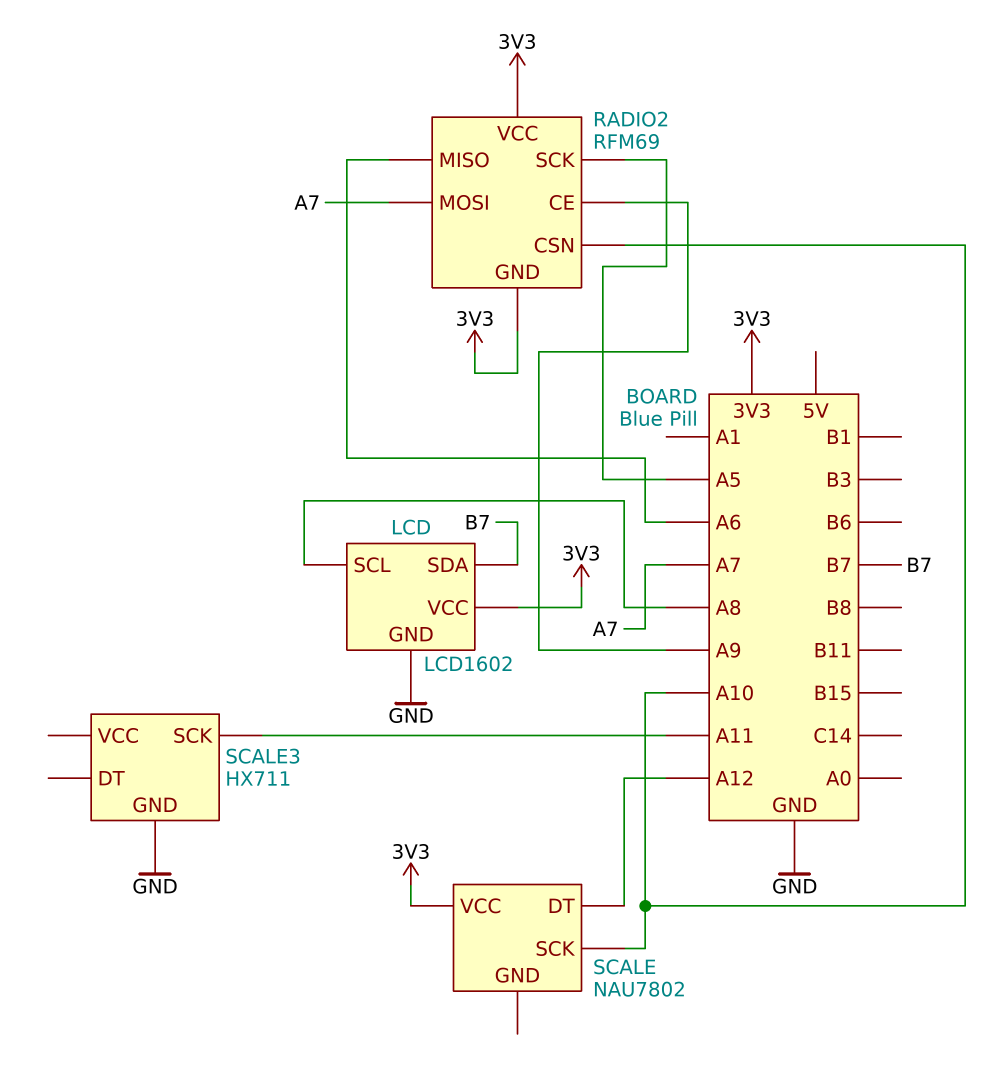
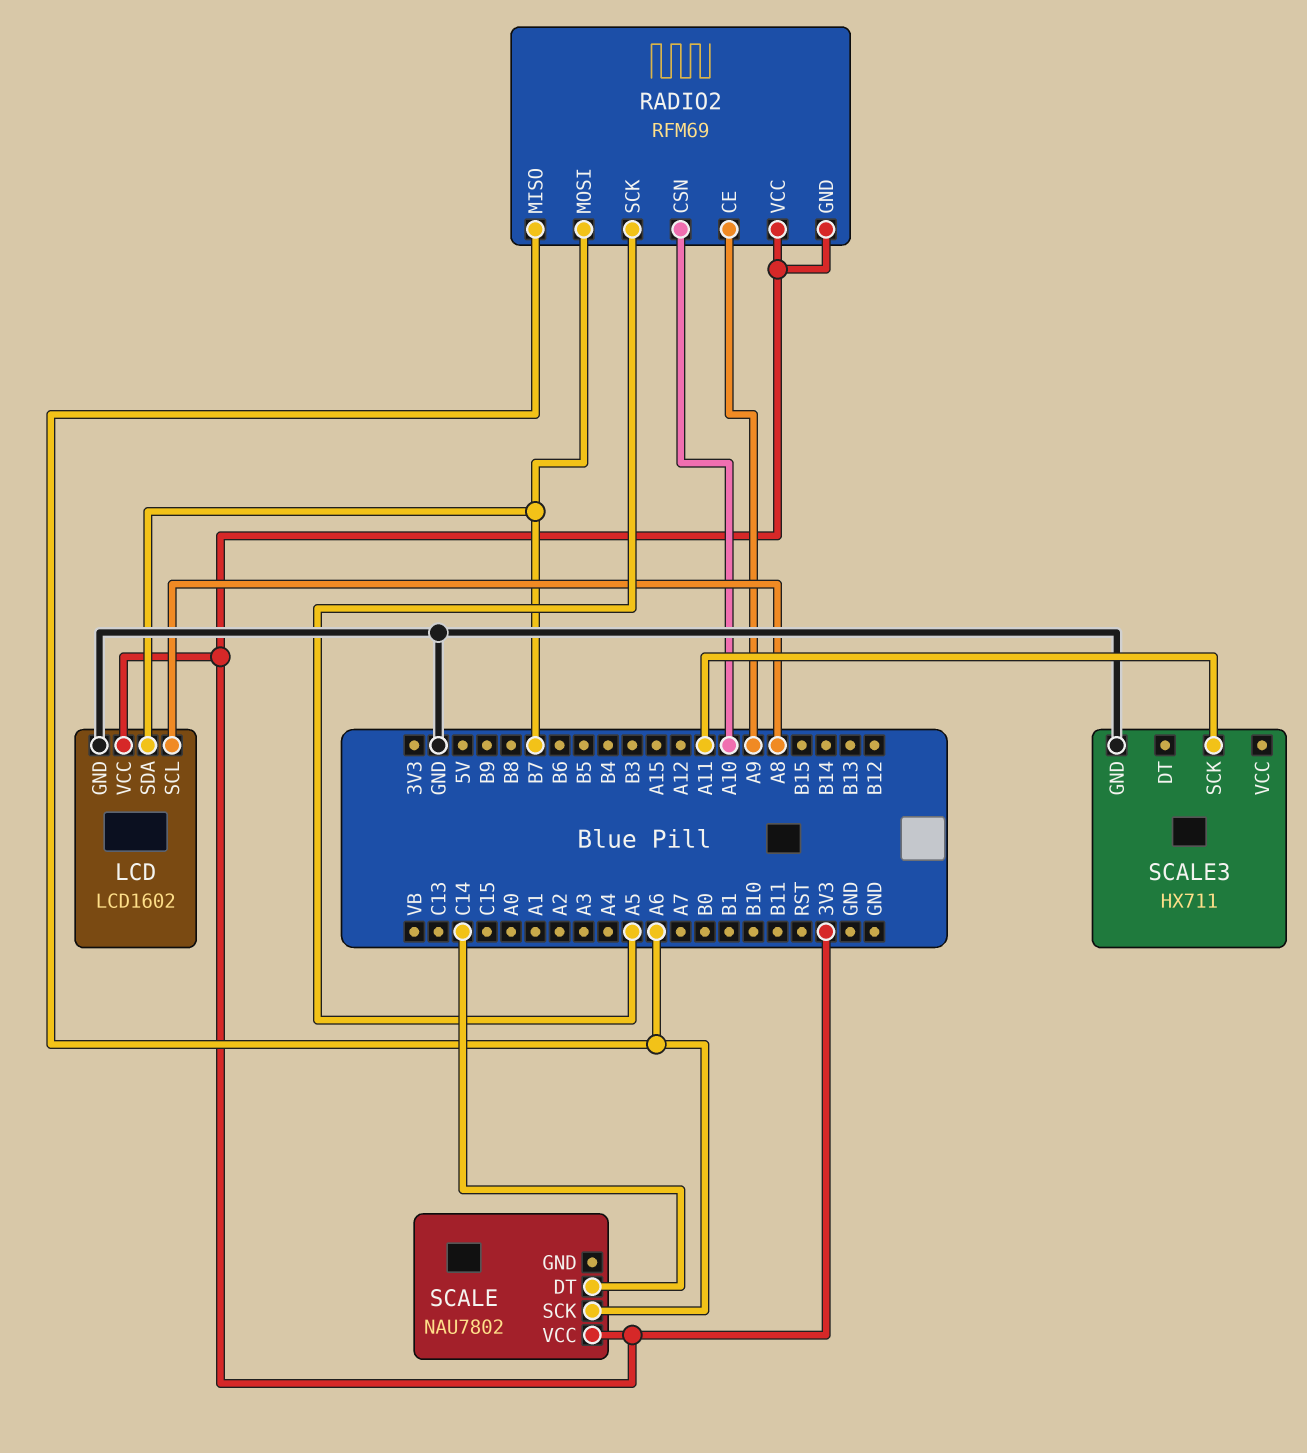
RADIO2 pin MOSI: A7 -> B7
SCALE pin DT: A12 -> C14
SCALE pin SCK: A10 -> A6

